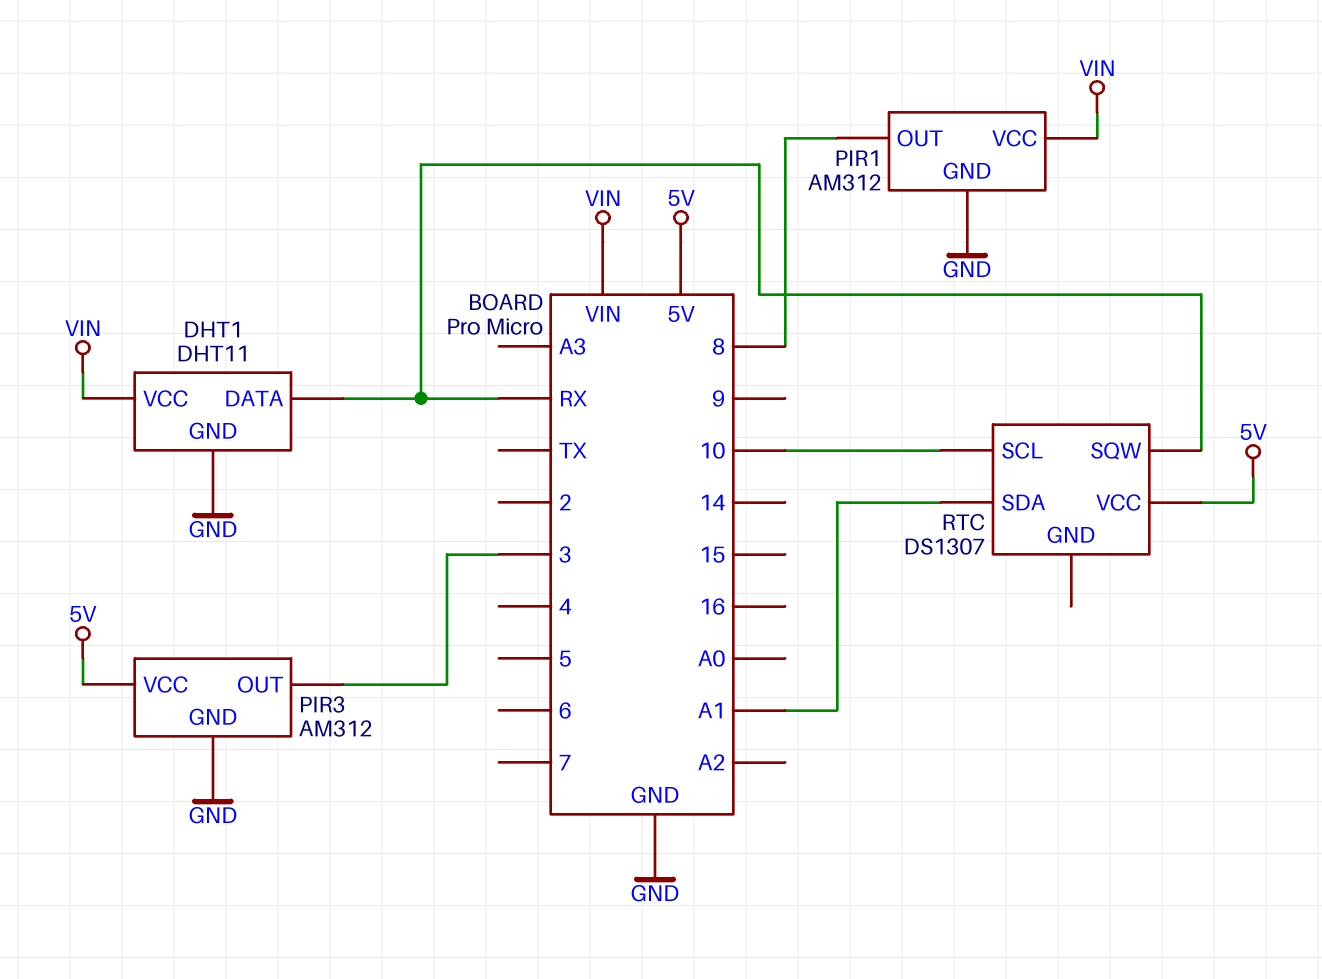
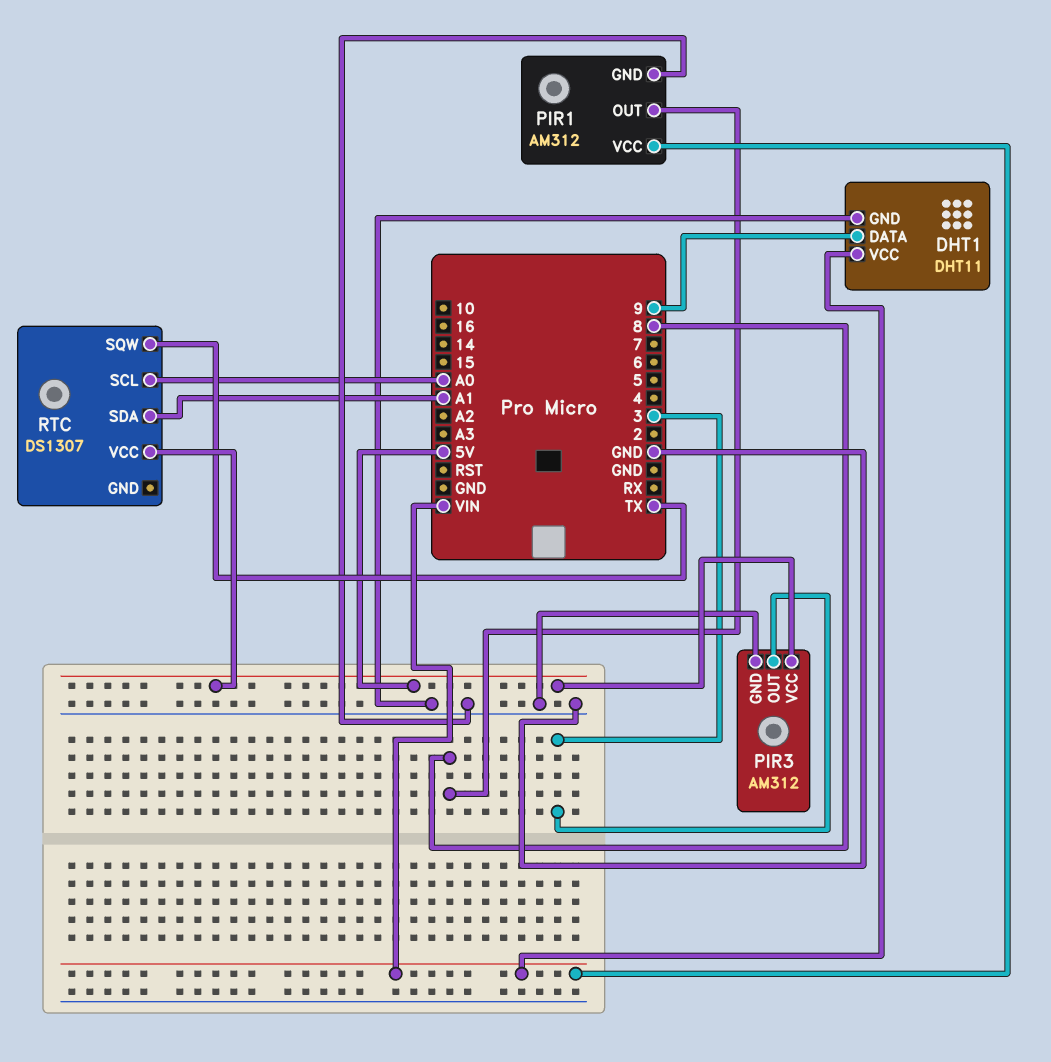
DHT1 pin DATA: RX -> 9
RTC pin SCL: 10 -> A0
RTC pin SQW: RX -> TX

